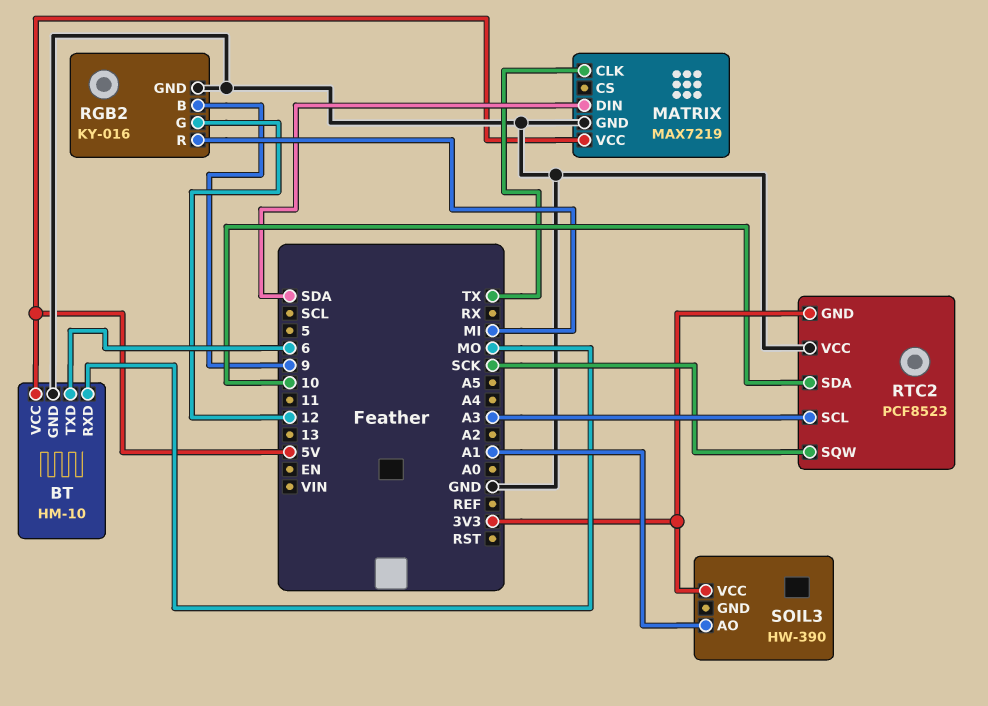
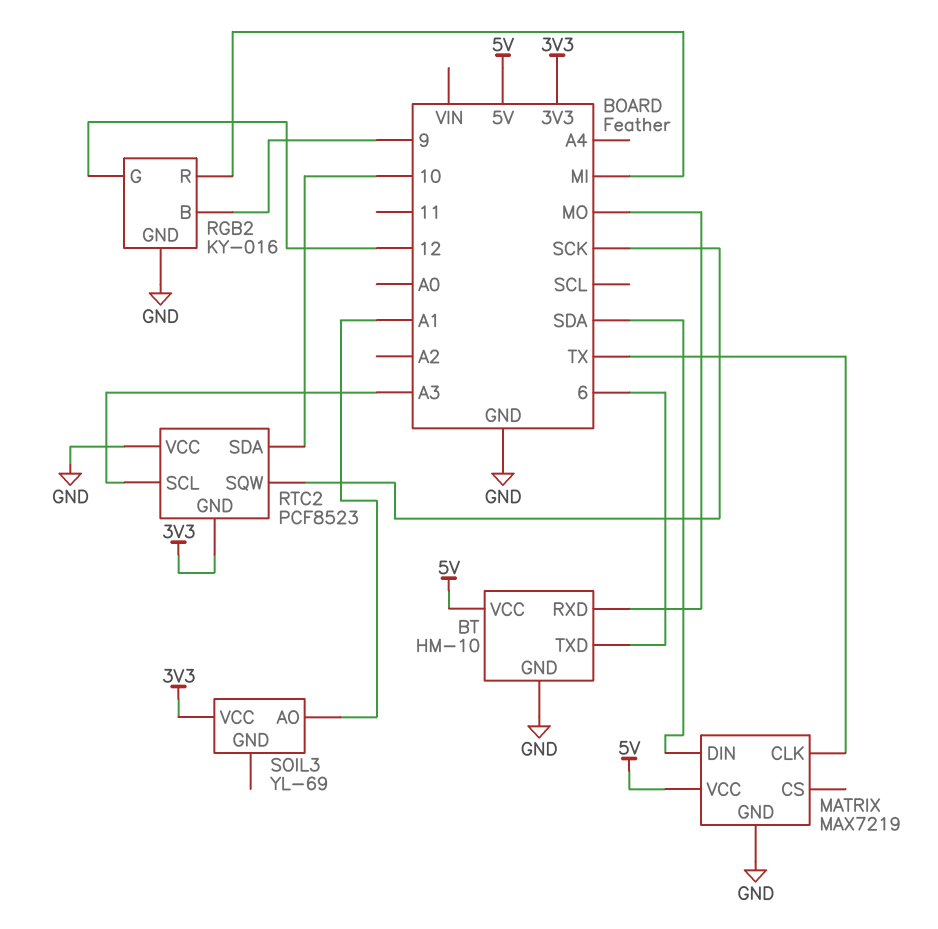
SOIL3: HW-390 -> YL-69

